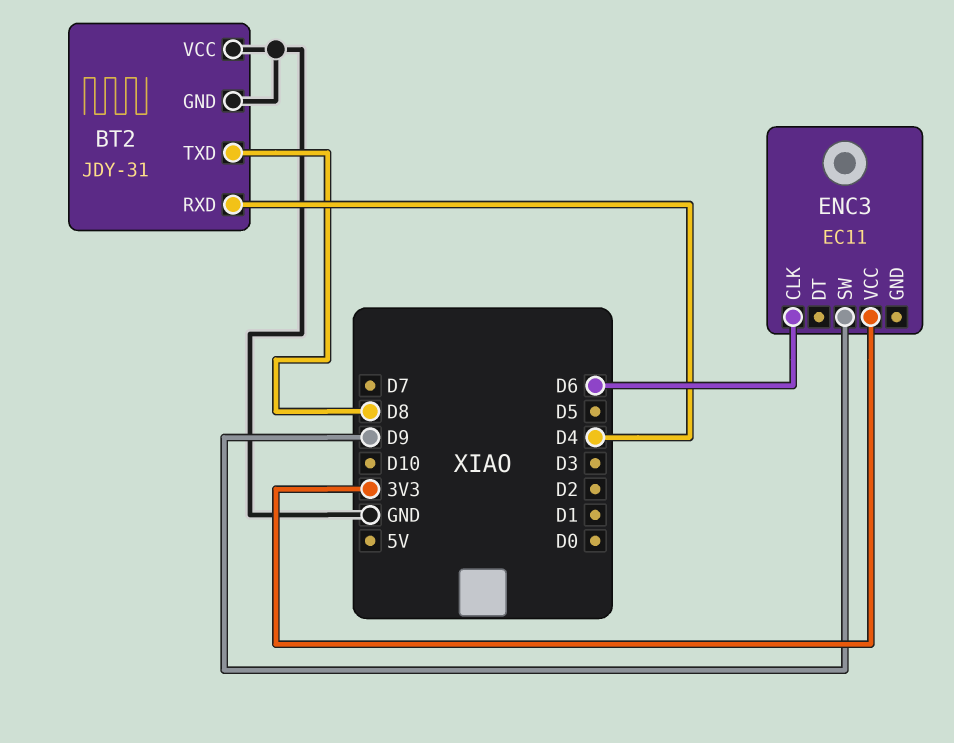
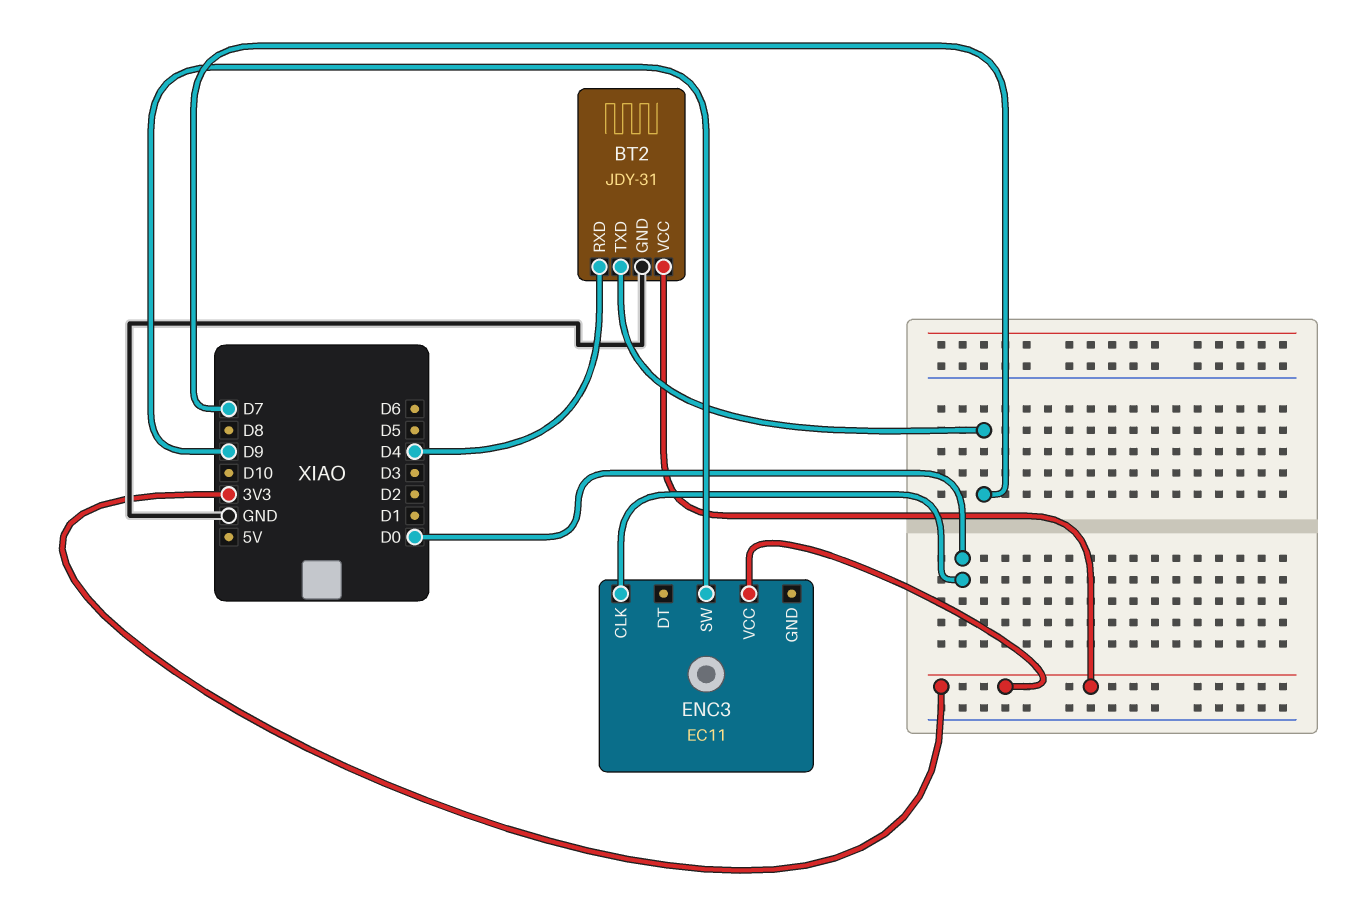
BT2 pin TXD: D8 -> D7
BT2 pin VCC: GND -> 3V3
ENC3 pin CLK: D6 -> D0

